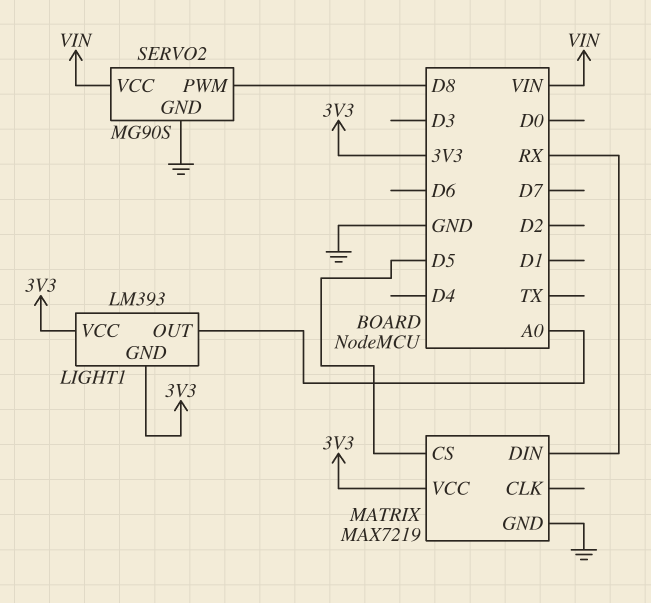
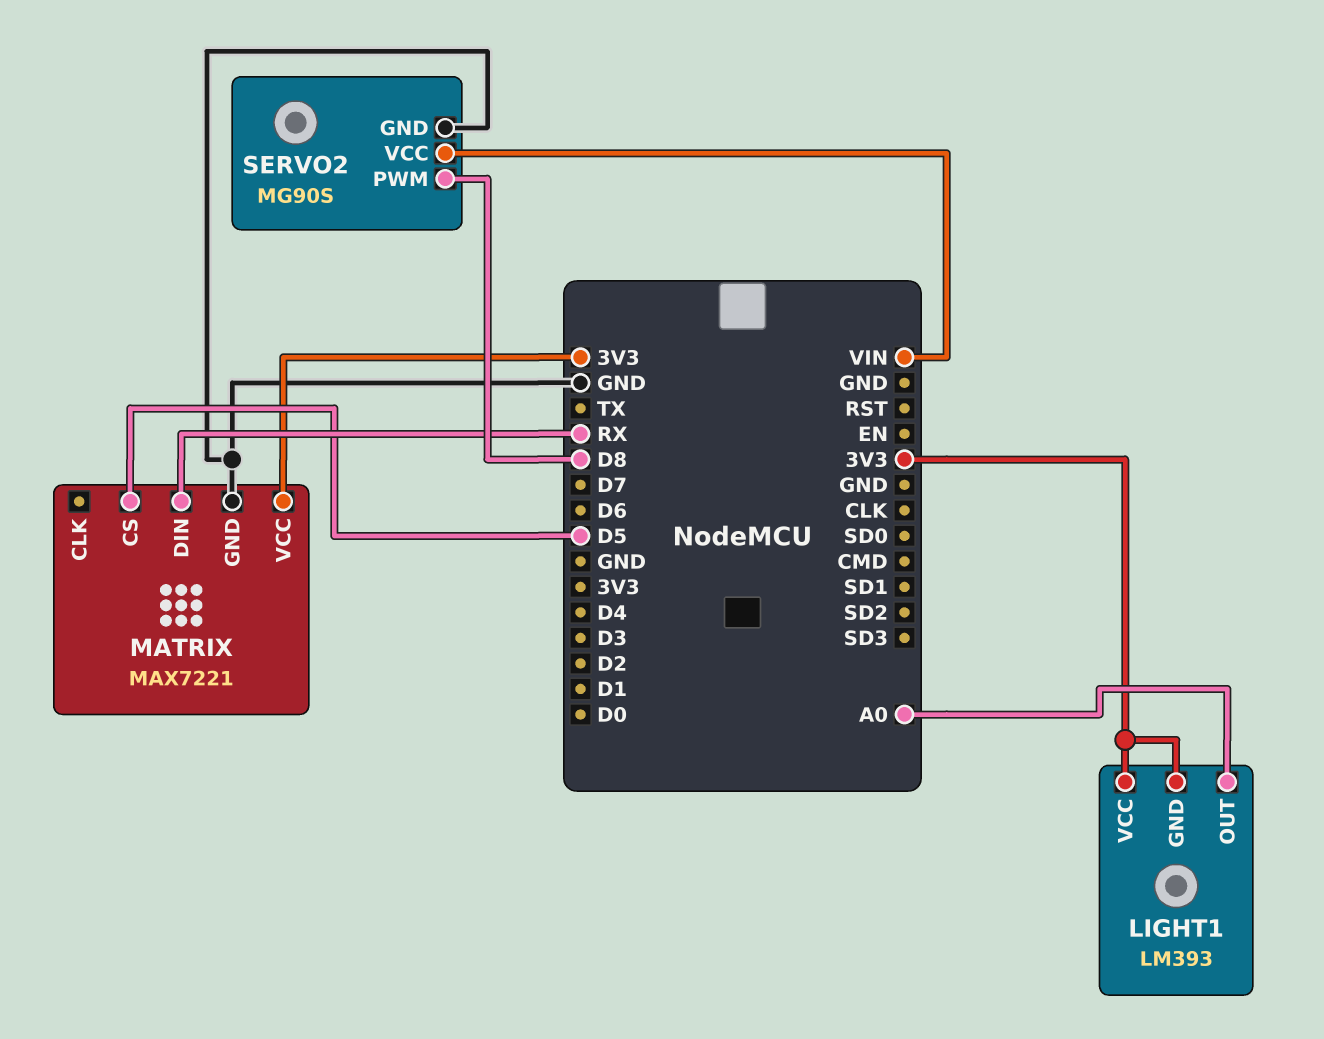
MATRIX: MAX7219 -> MAX7221

